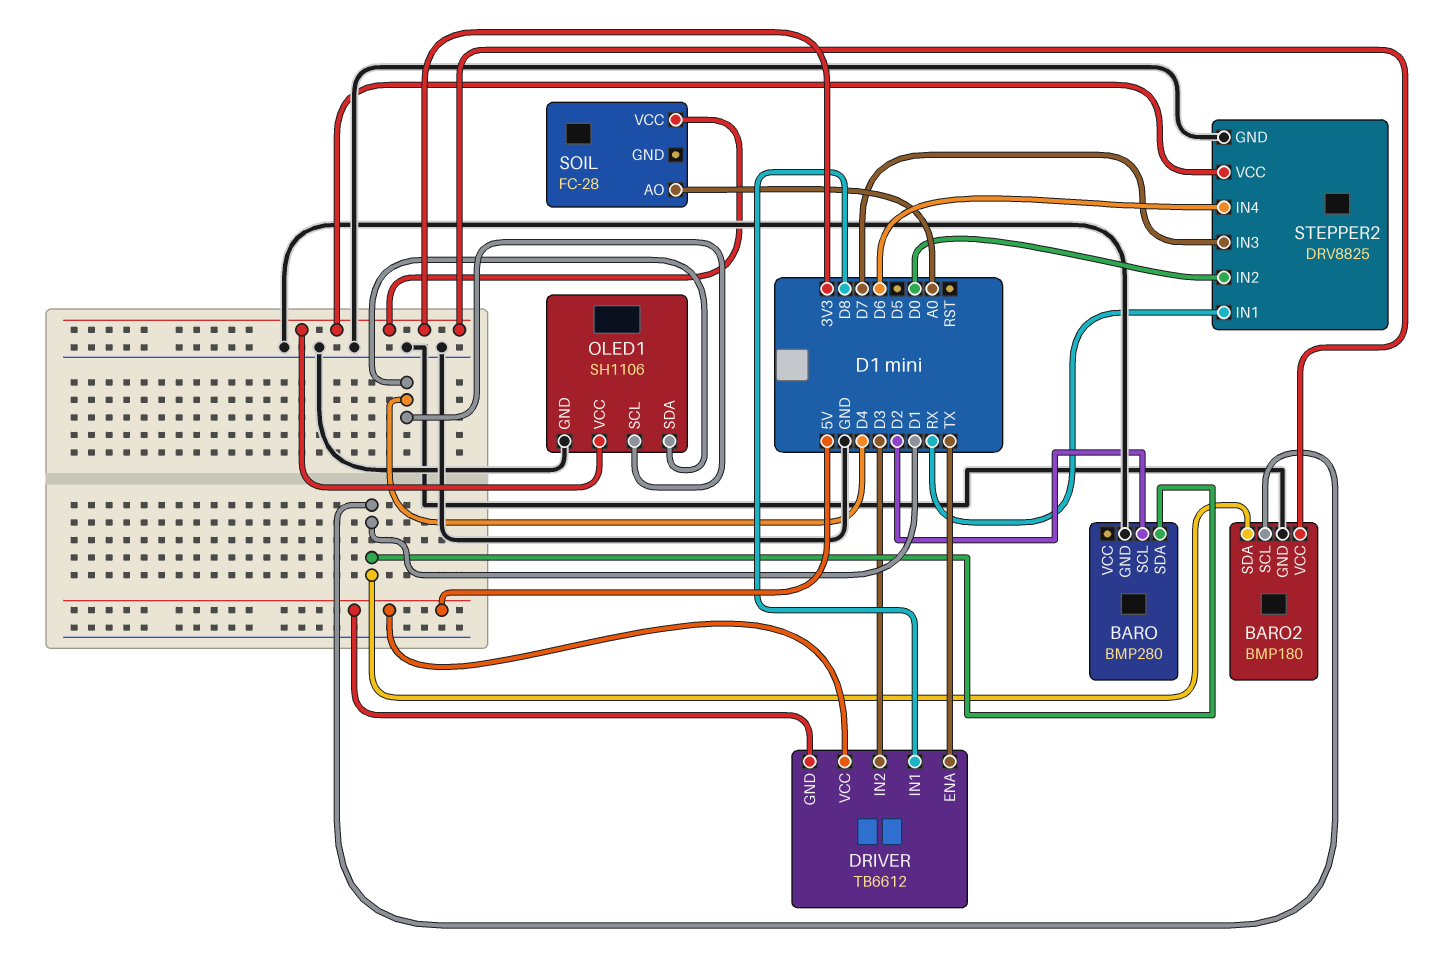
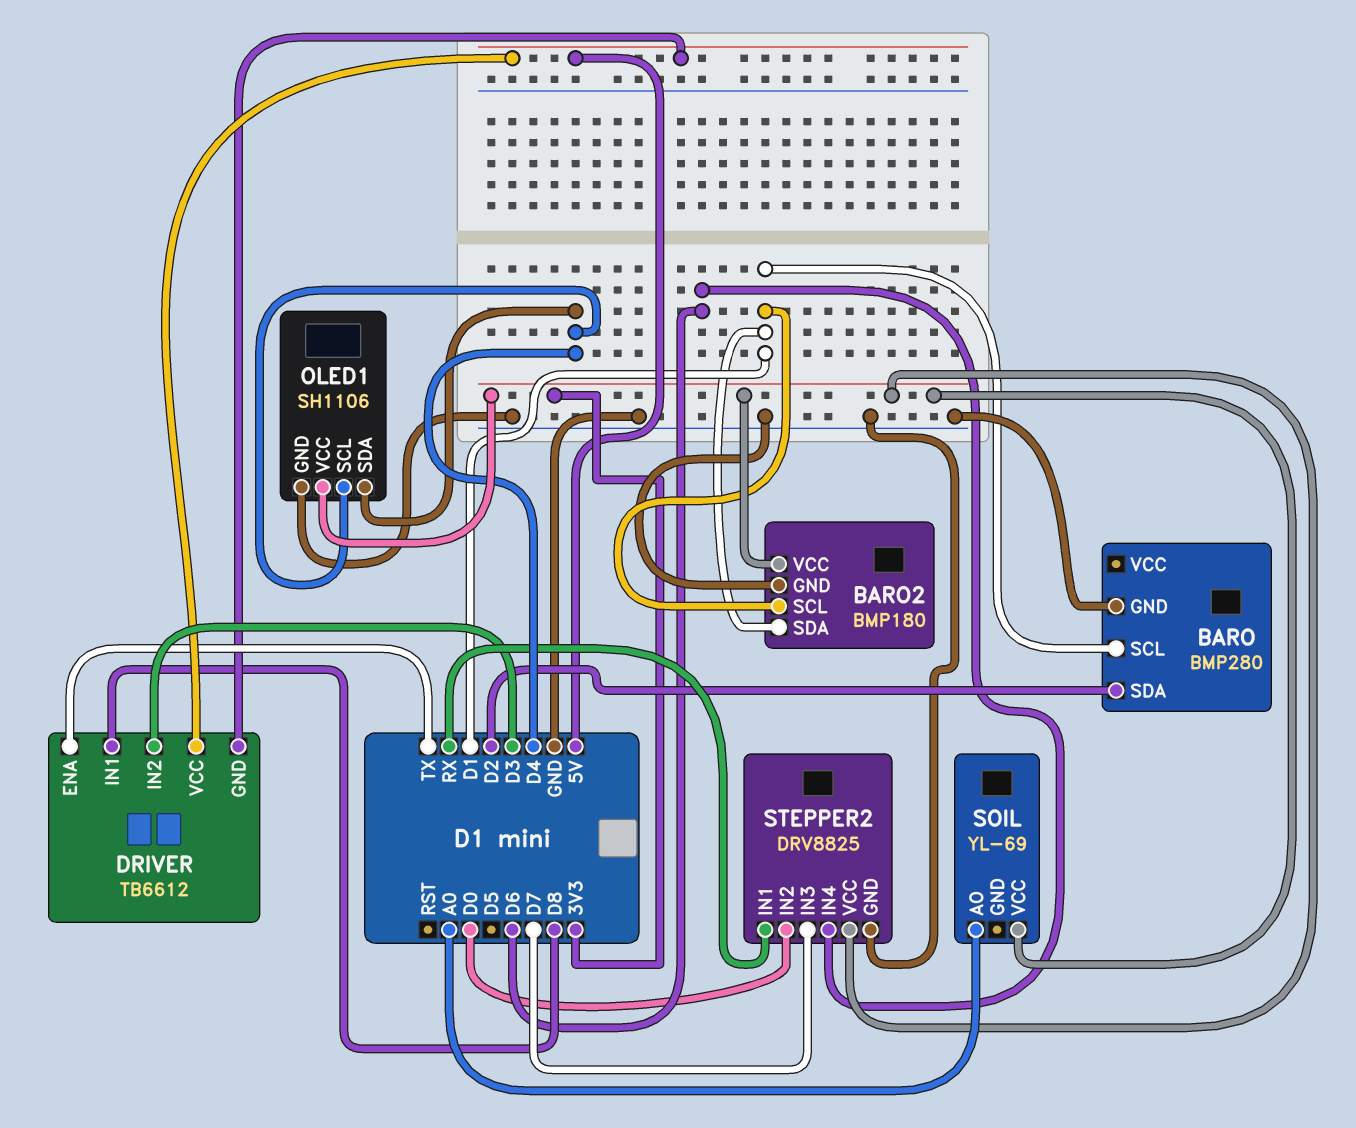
BARO pin SCL: D2 -> D1
BARO pin SDA: D1 -> D2
SOIL: FC-28 -> YL-69

